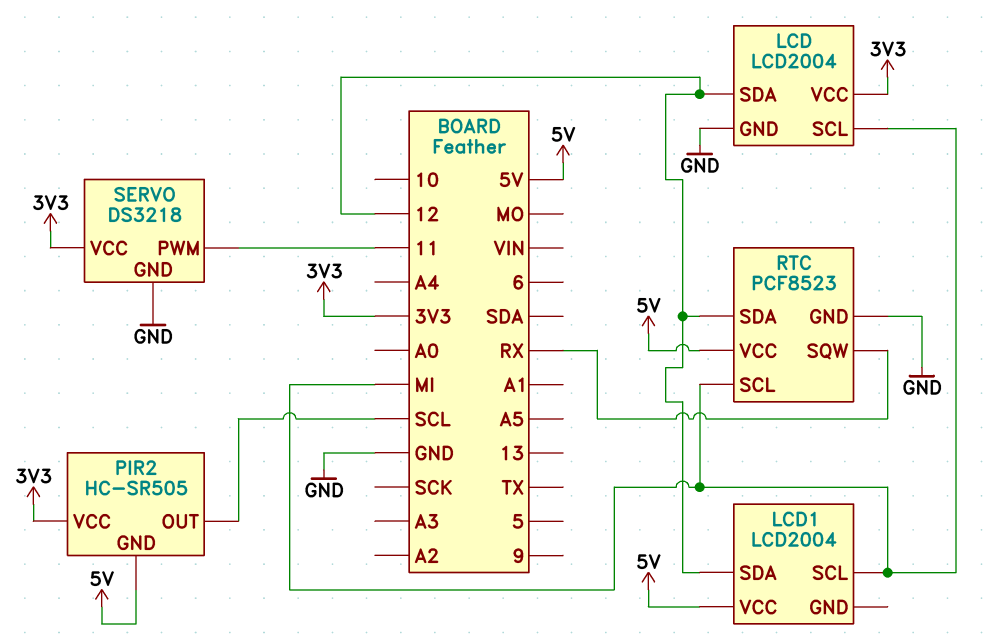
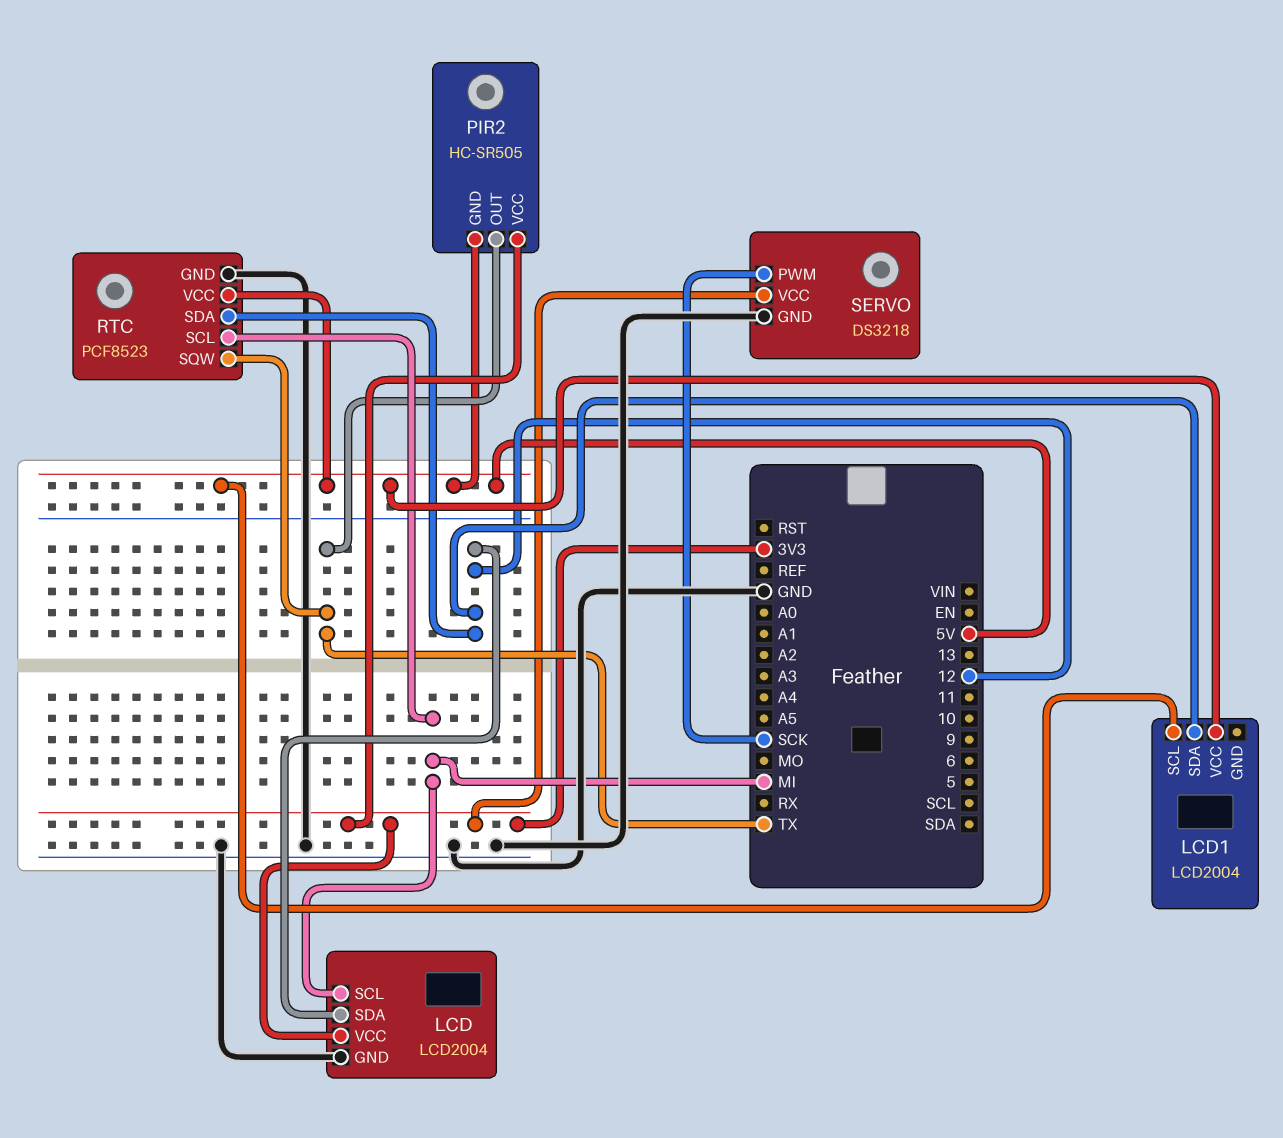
LCD1 pin SCL: MI -> 5V
PIR2 pin OUT: SCL -> TX
RTC pin SQW: RX -> TX
SERVO pin PWM: 11 -> SCK

